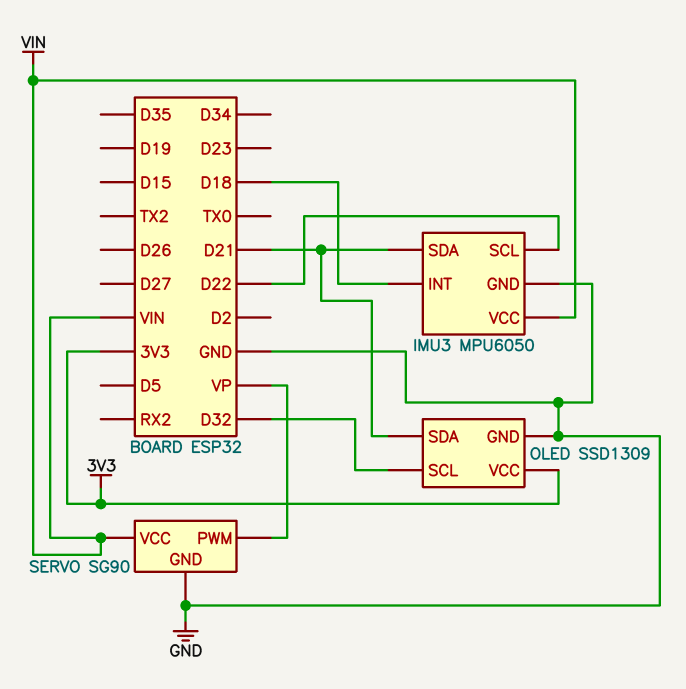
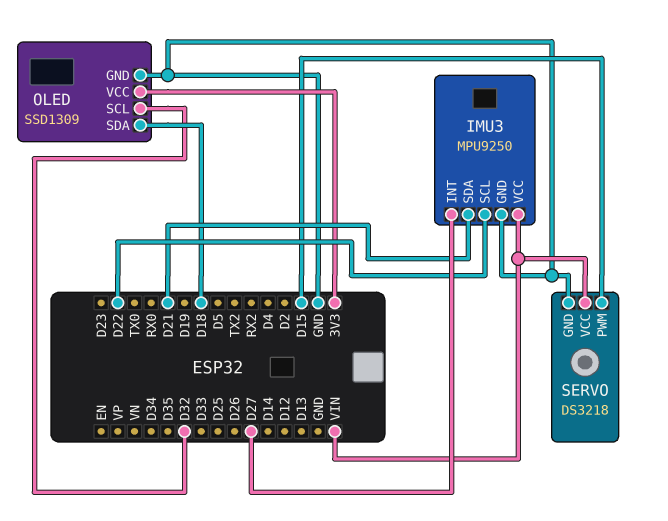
IMU3: MPU6050 -> MPU9250
IMU3 pin INT: D18 -> D27
OLED pin SDA: D21 -> D18
SERVO: SG90 -> DS3218
SERVO pin PWM: VP -> D15

